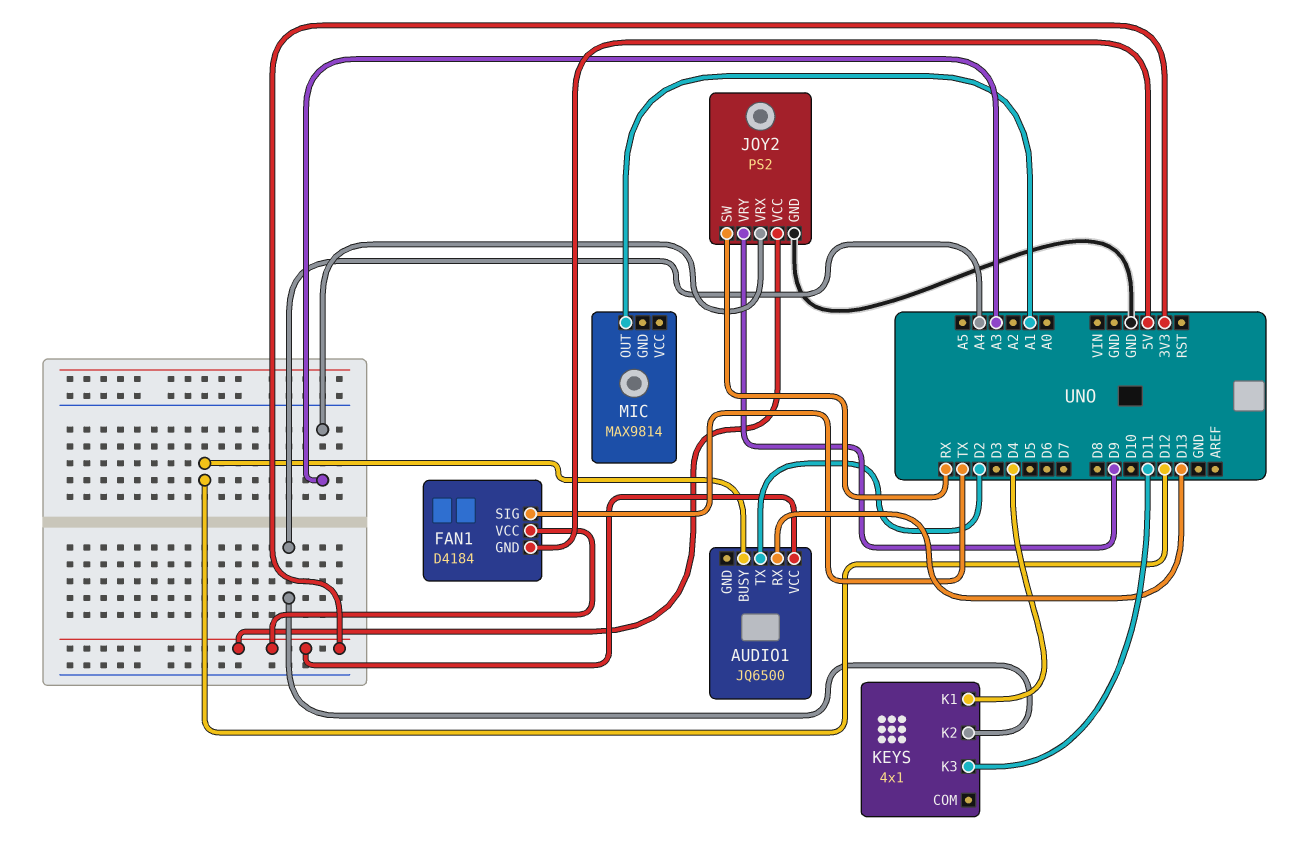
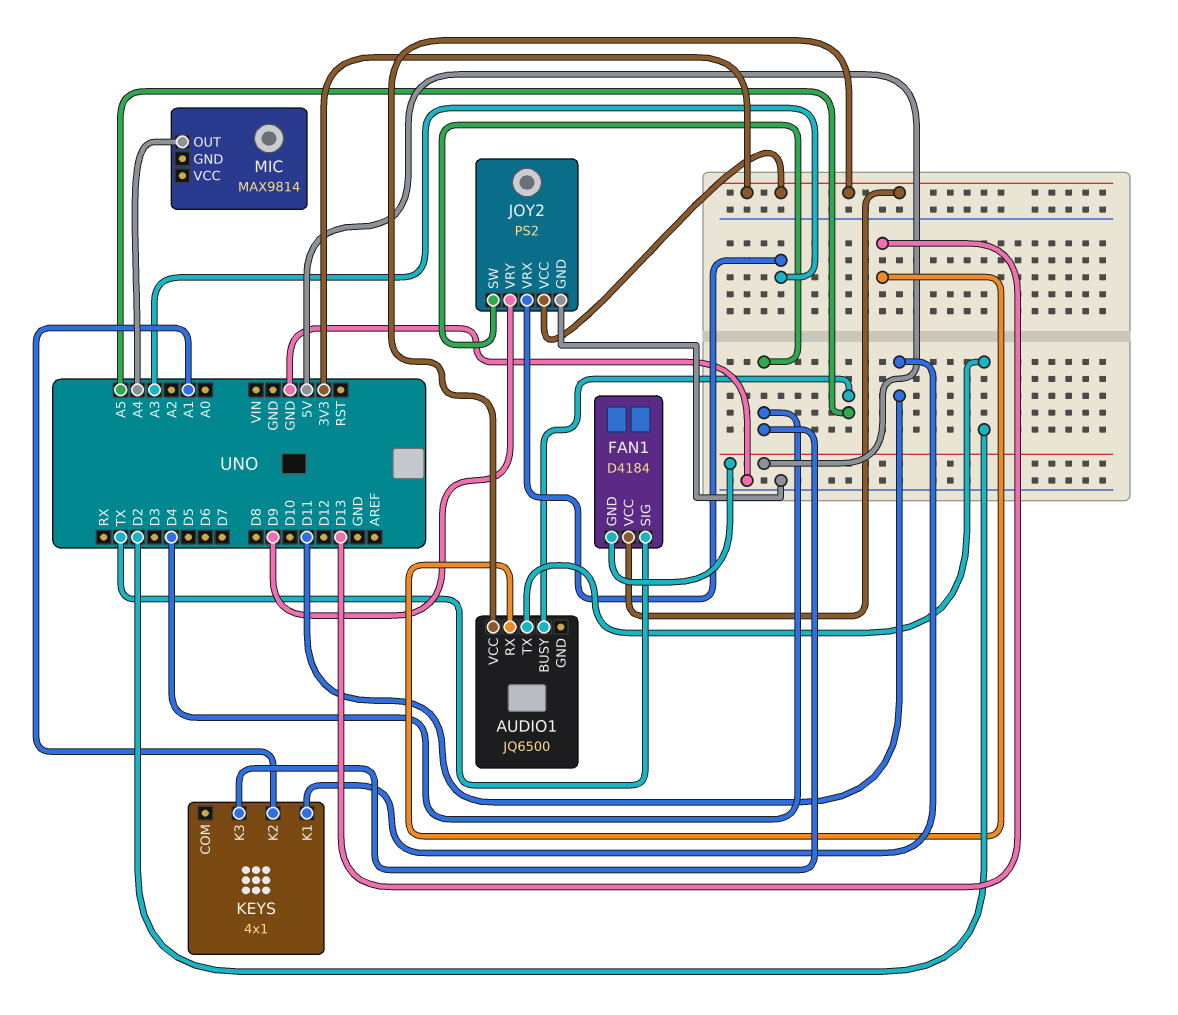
AUDIO1 pin BUSY: D12 -> A5
JOY2 pin SW: RX -> D4
KEYS pin K1: D4 -> D11
KEYS pin K2: A4 -> A1
KEYS pin K3: D11 -> D4
MIC pin OUT: A1 -> A4

